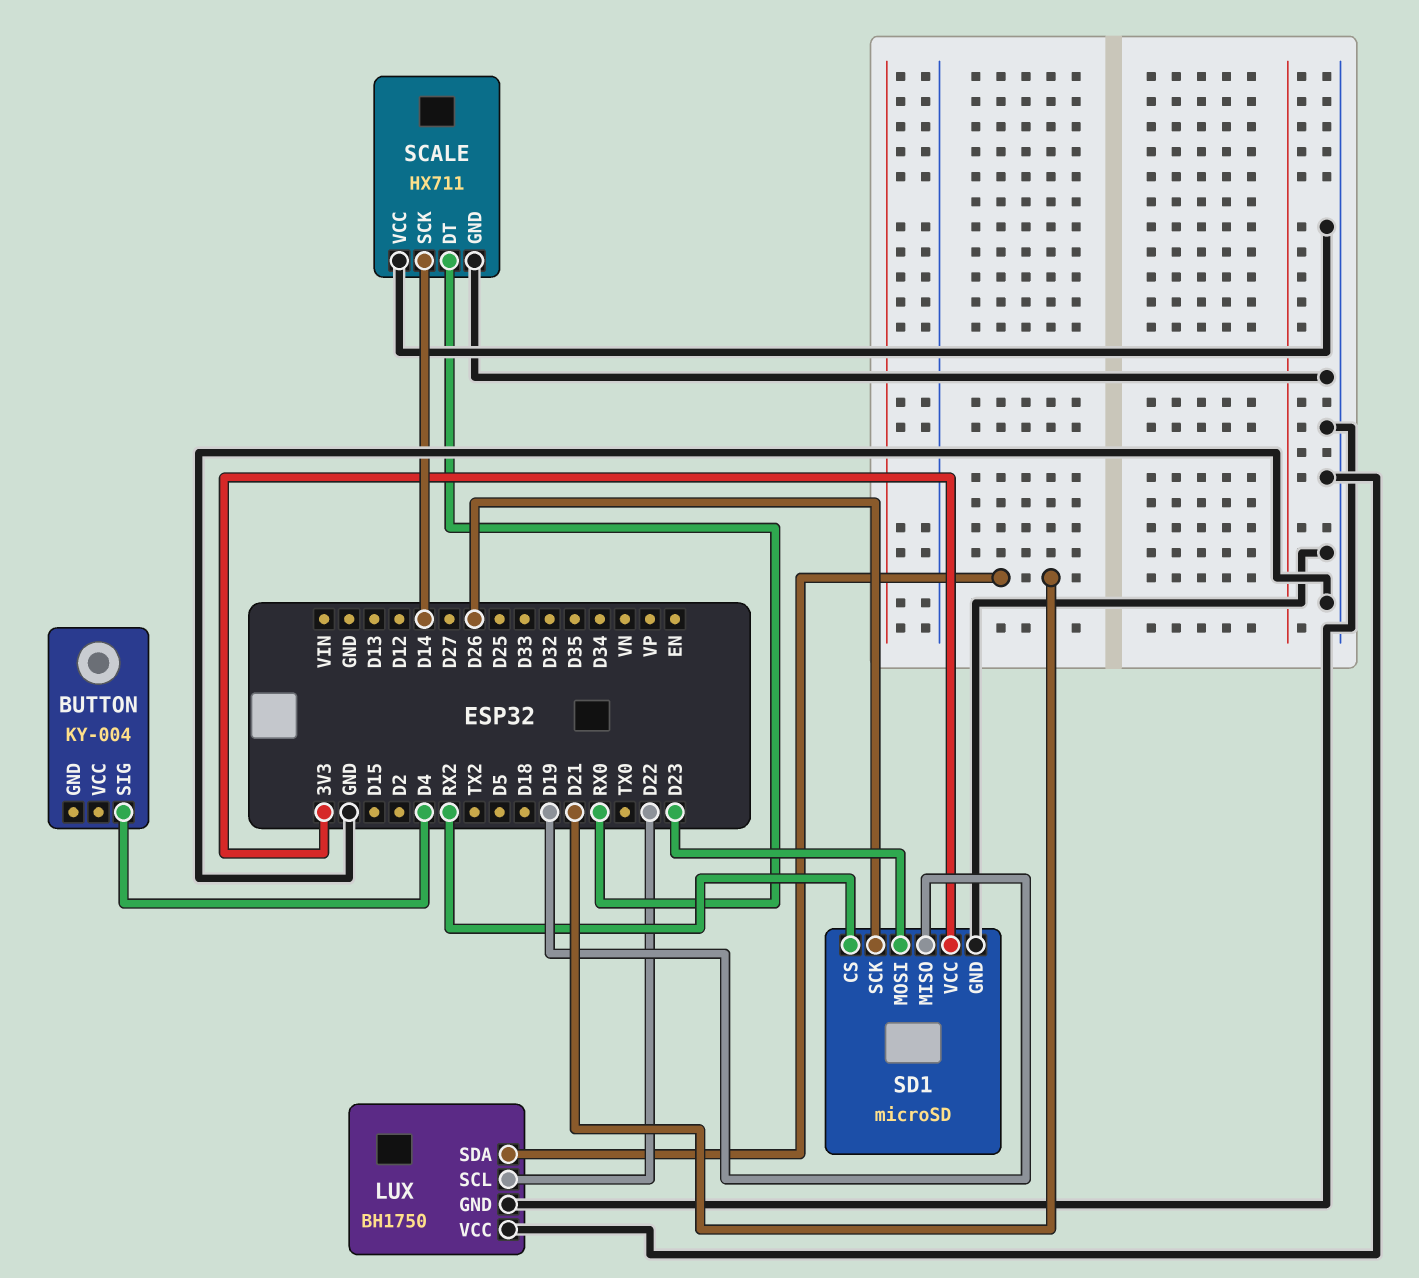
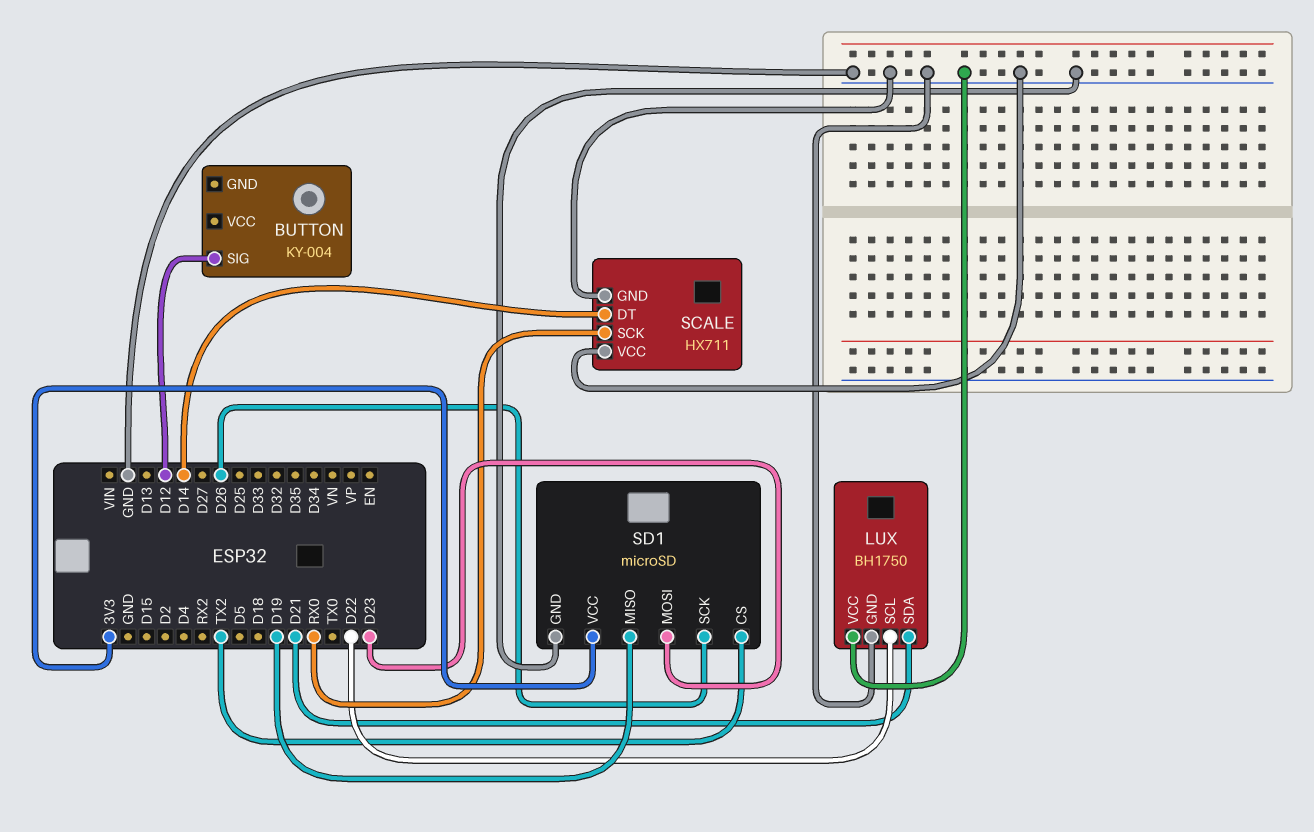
BUTTON pin SIG: D4 -> D12
SCALE pin DT: RX0 -> D14
SCALE pin SCK: D14 -> RX0
SD1 pin CS: RX2 -> TX2

